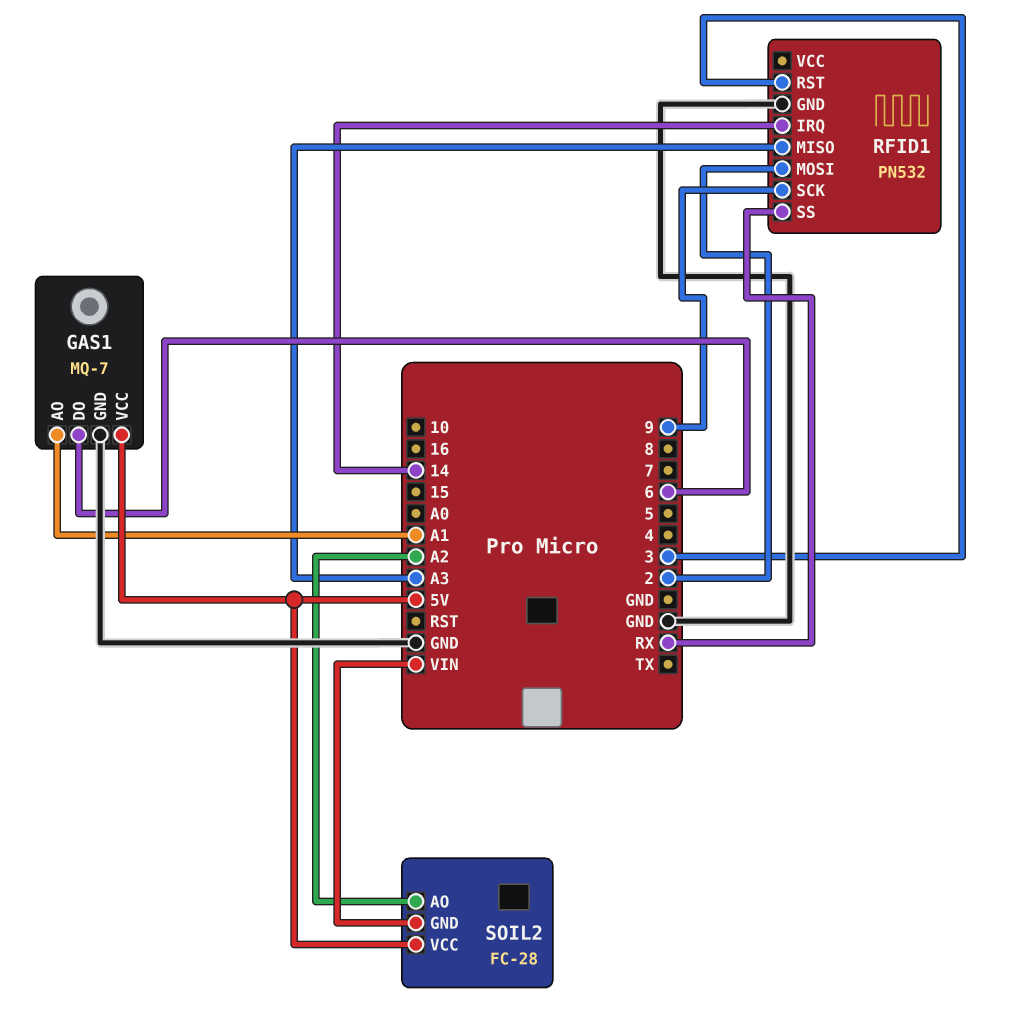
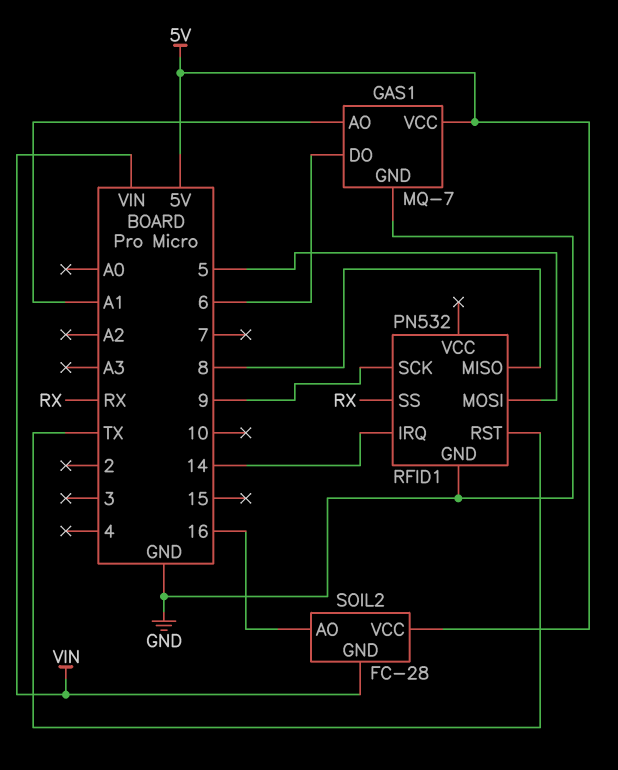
RFID1 pin MISO: A3 -> 8
RFID1 pin MOSI: 2 -> 5
RFID1 pin RST: 3 -> TX
SOIL2 pin AO: A2 -> 16

